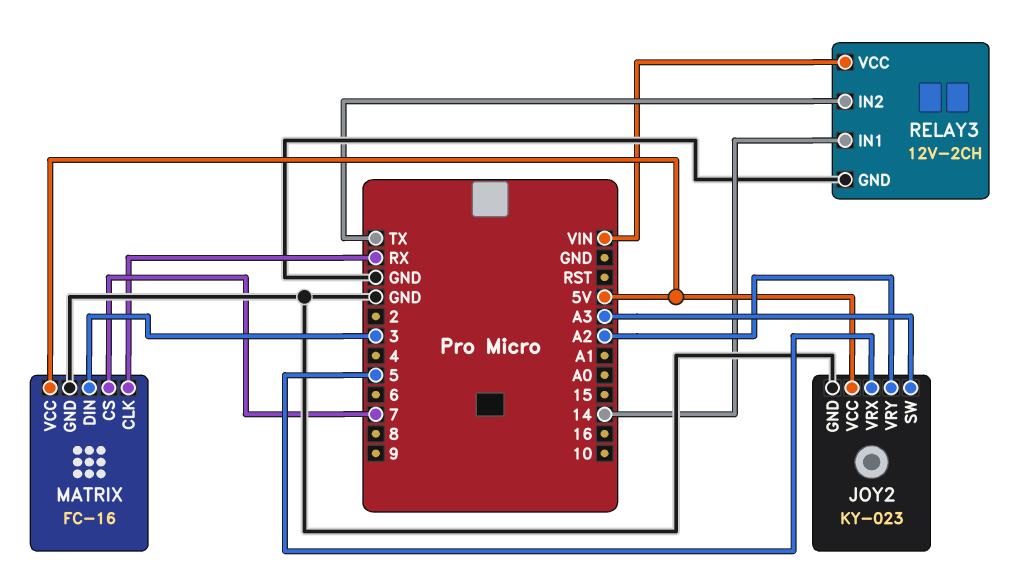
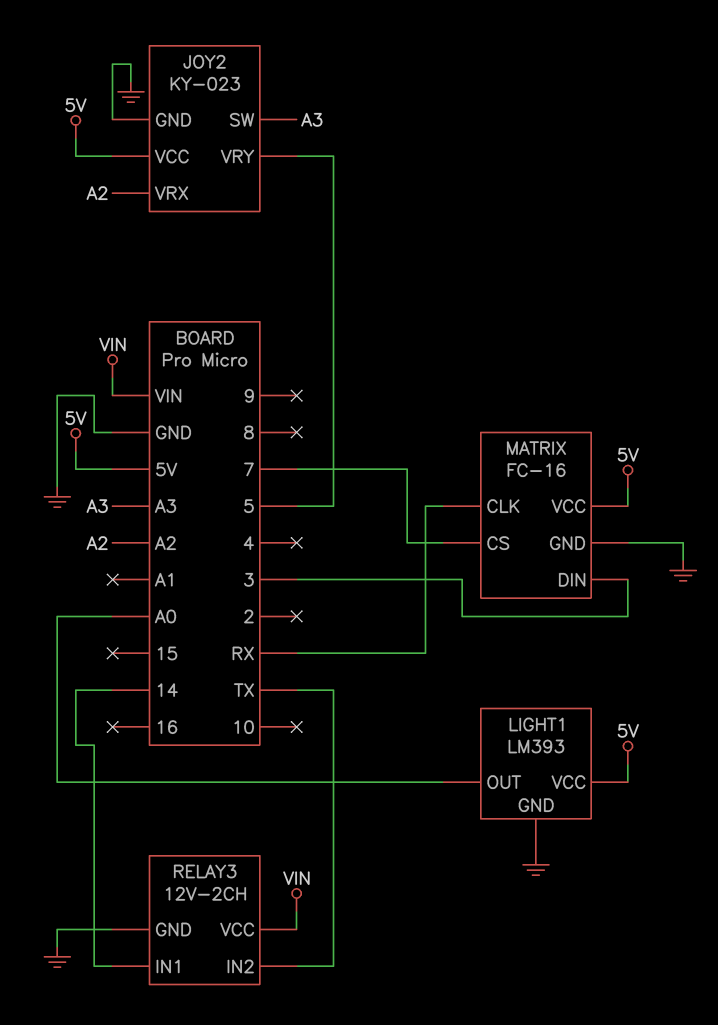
JOY2 pin VRX: 5 -> A2
JOY2 pin VRY: A2 -> 5
LIGHT1: none -> LM393
LIGHT1 pin GND: none -> GND
LIGHT1 pin OUT: none -> A0
LIGHT1 pin VCC: none -> 5V

